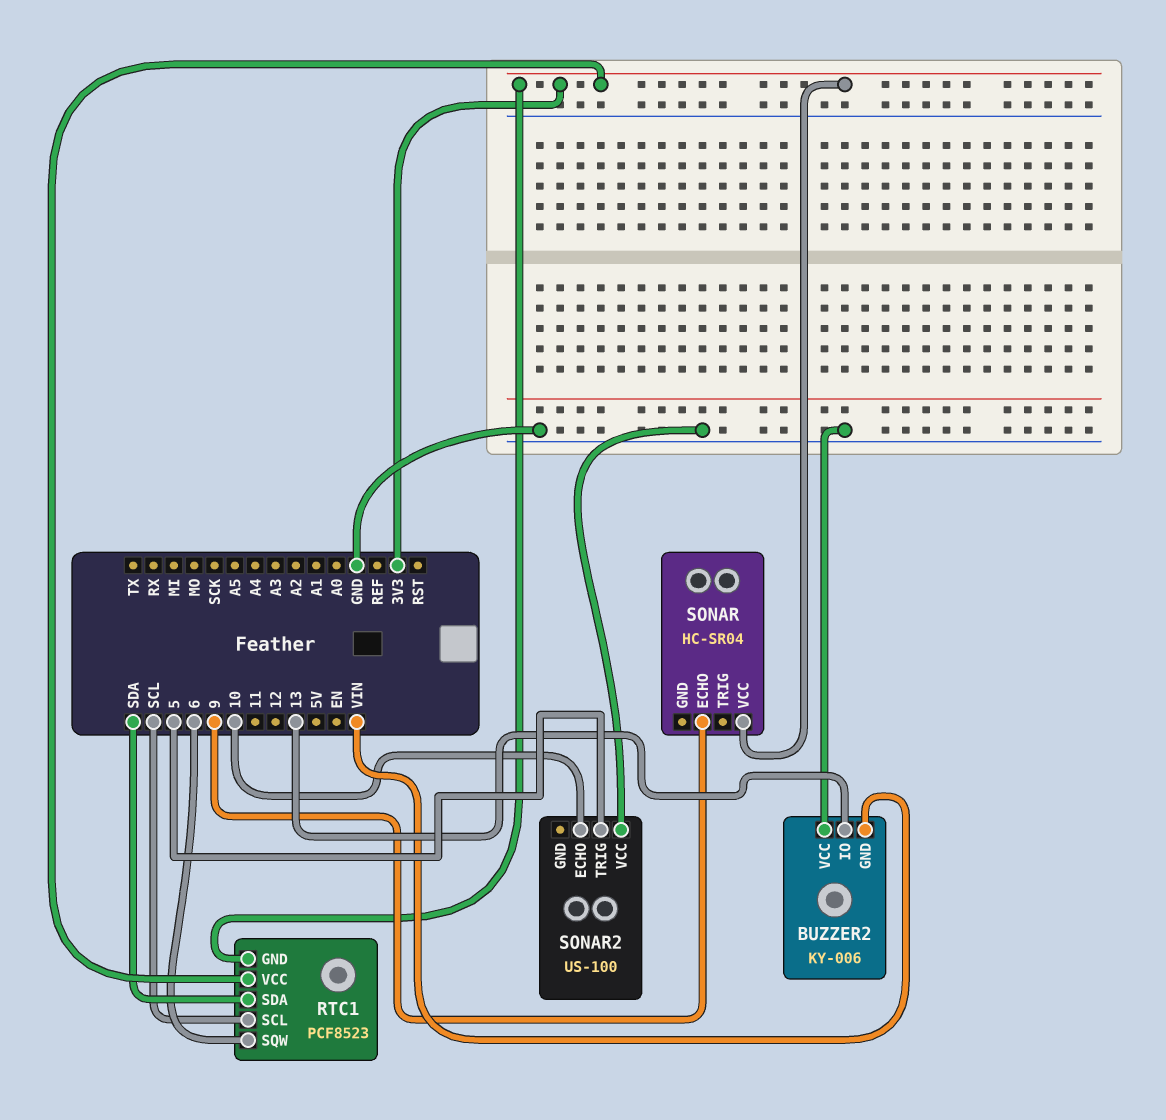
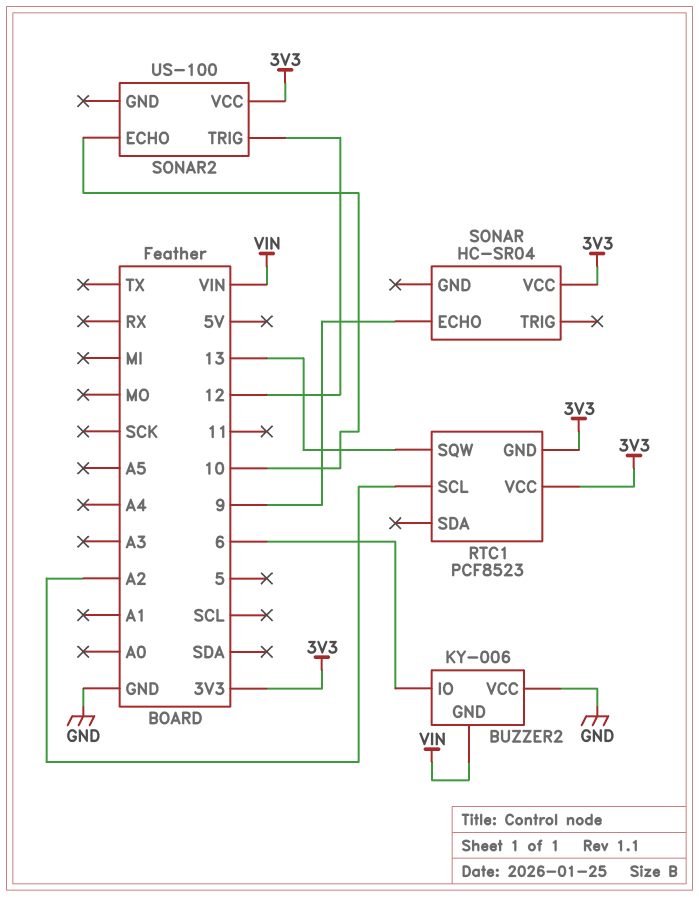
BUZZER2 pin IO: 13 -> 6
RTC1 pin SCL: SCL -> A2
RTC1 pin SDA: SDA -> none
RTC1 pin SQW: 6 -> 13
SONAR2 pin TRIG: 5 -> 12
SONAR2 pin VCC: GND -> 3V3

